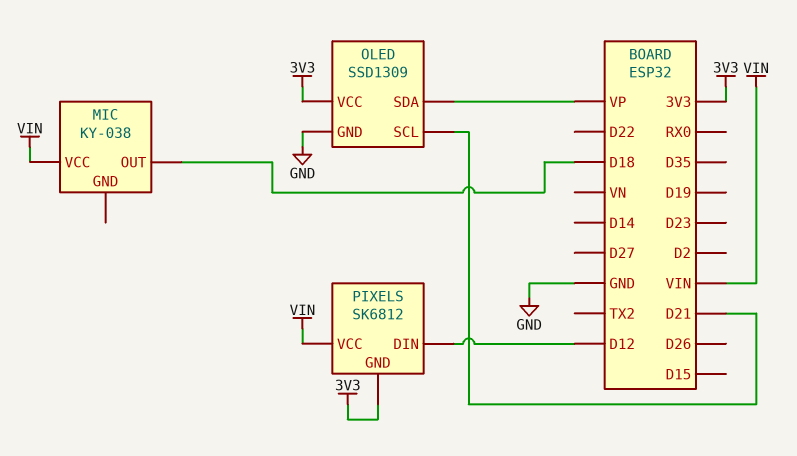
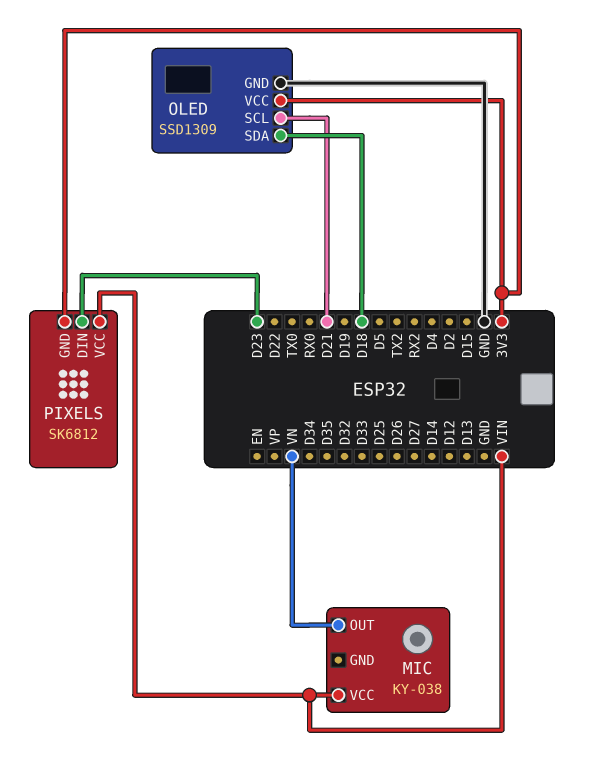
MIC pin OUT: D18 -> VN
OLED pin SDA: VP -> D18
PIXELS pin DIN: D12 -> D23

